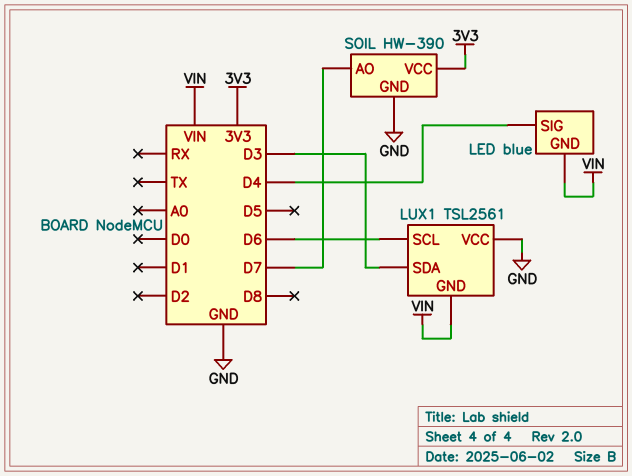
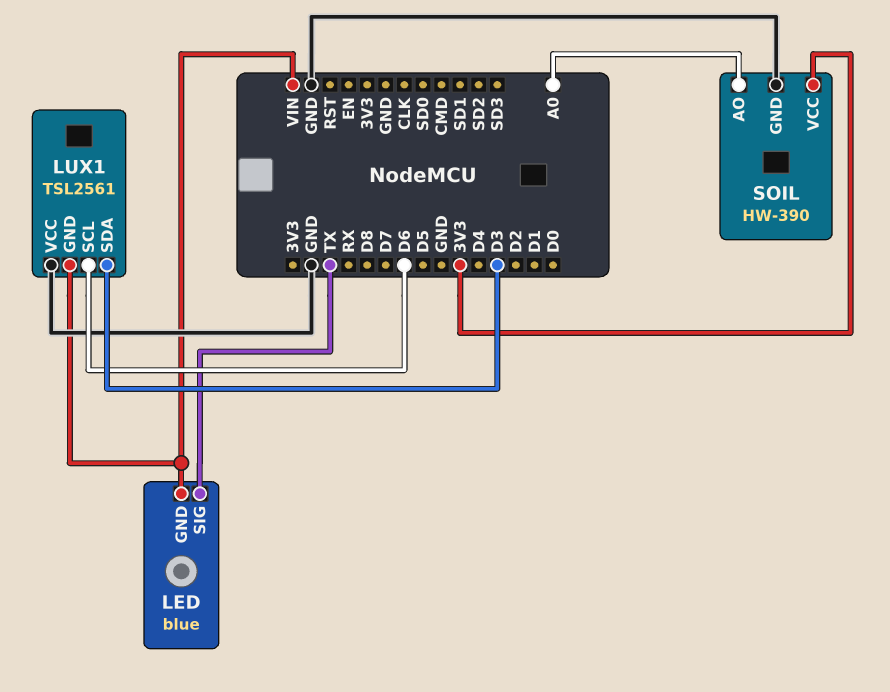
LED pin SIG: D4 -> TX
SOIL pin AO: D7 -> A0

